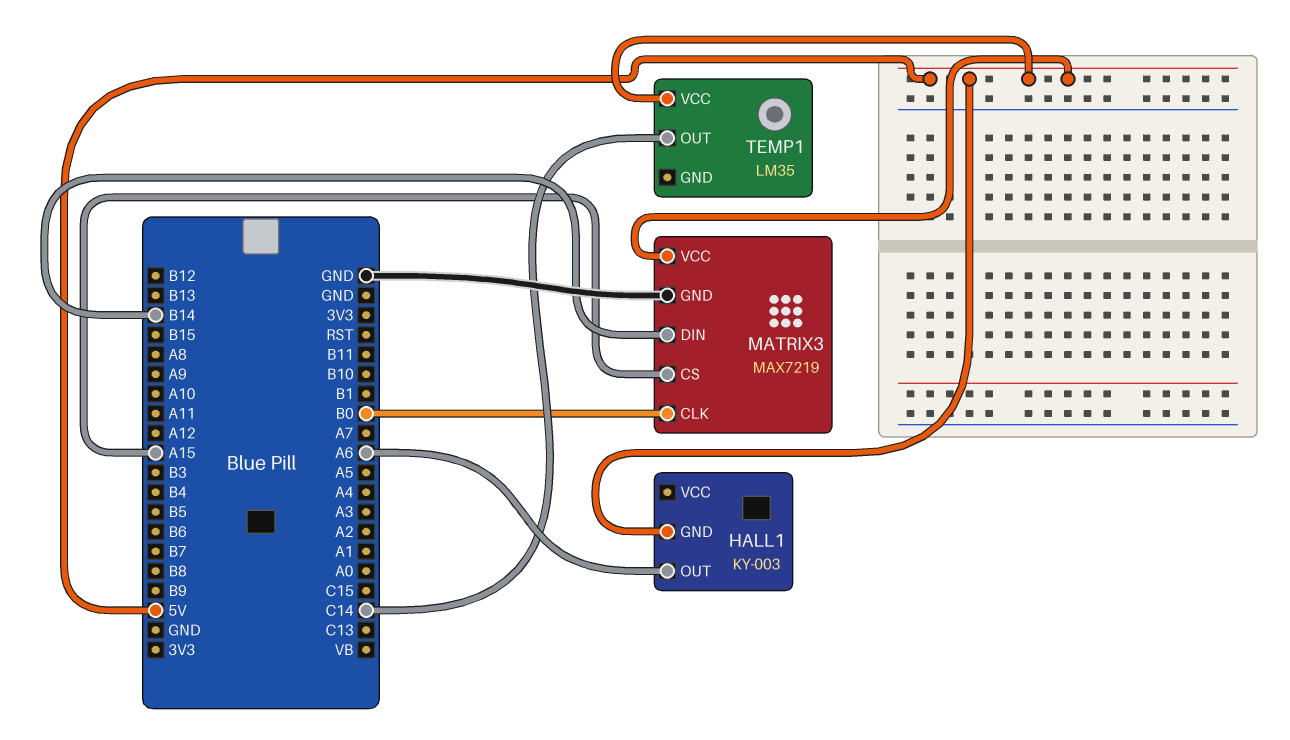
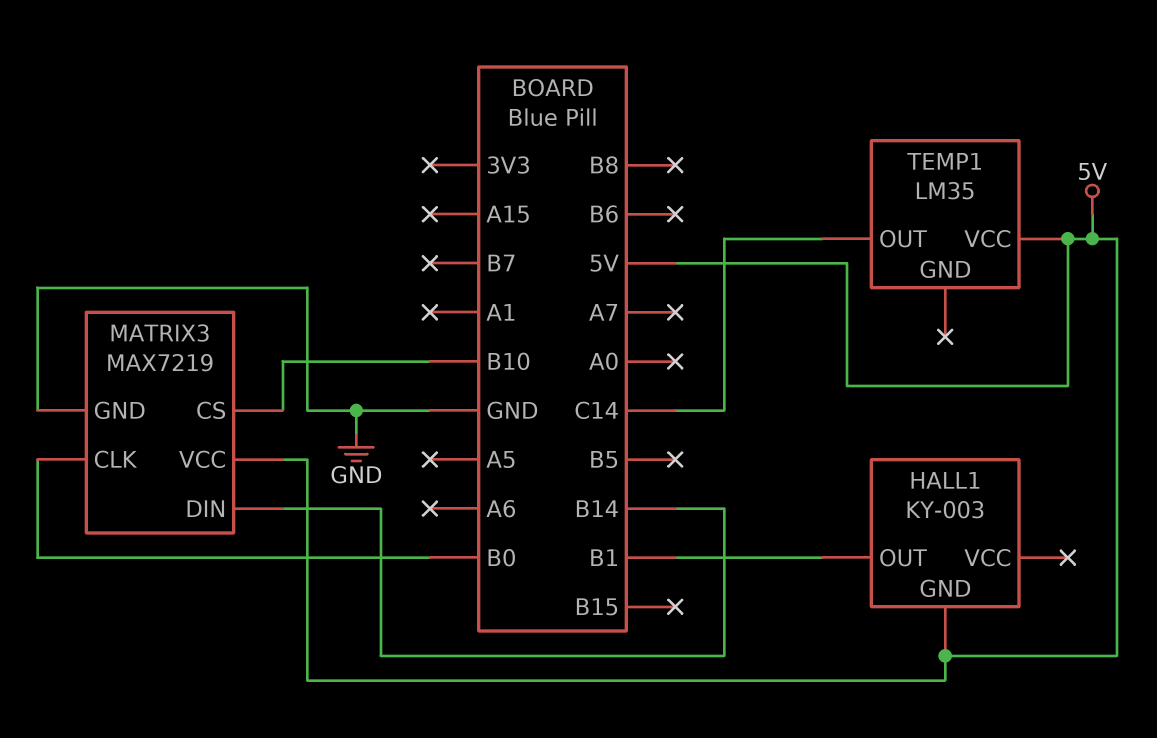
HALL1 pin OUT: A6 -> B1
MATRIX3 pin CS: A15 -> B10

